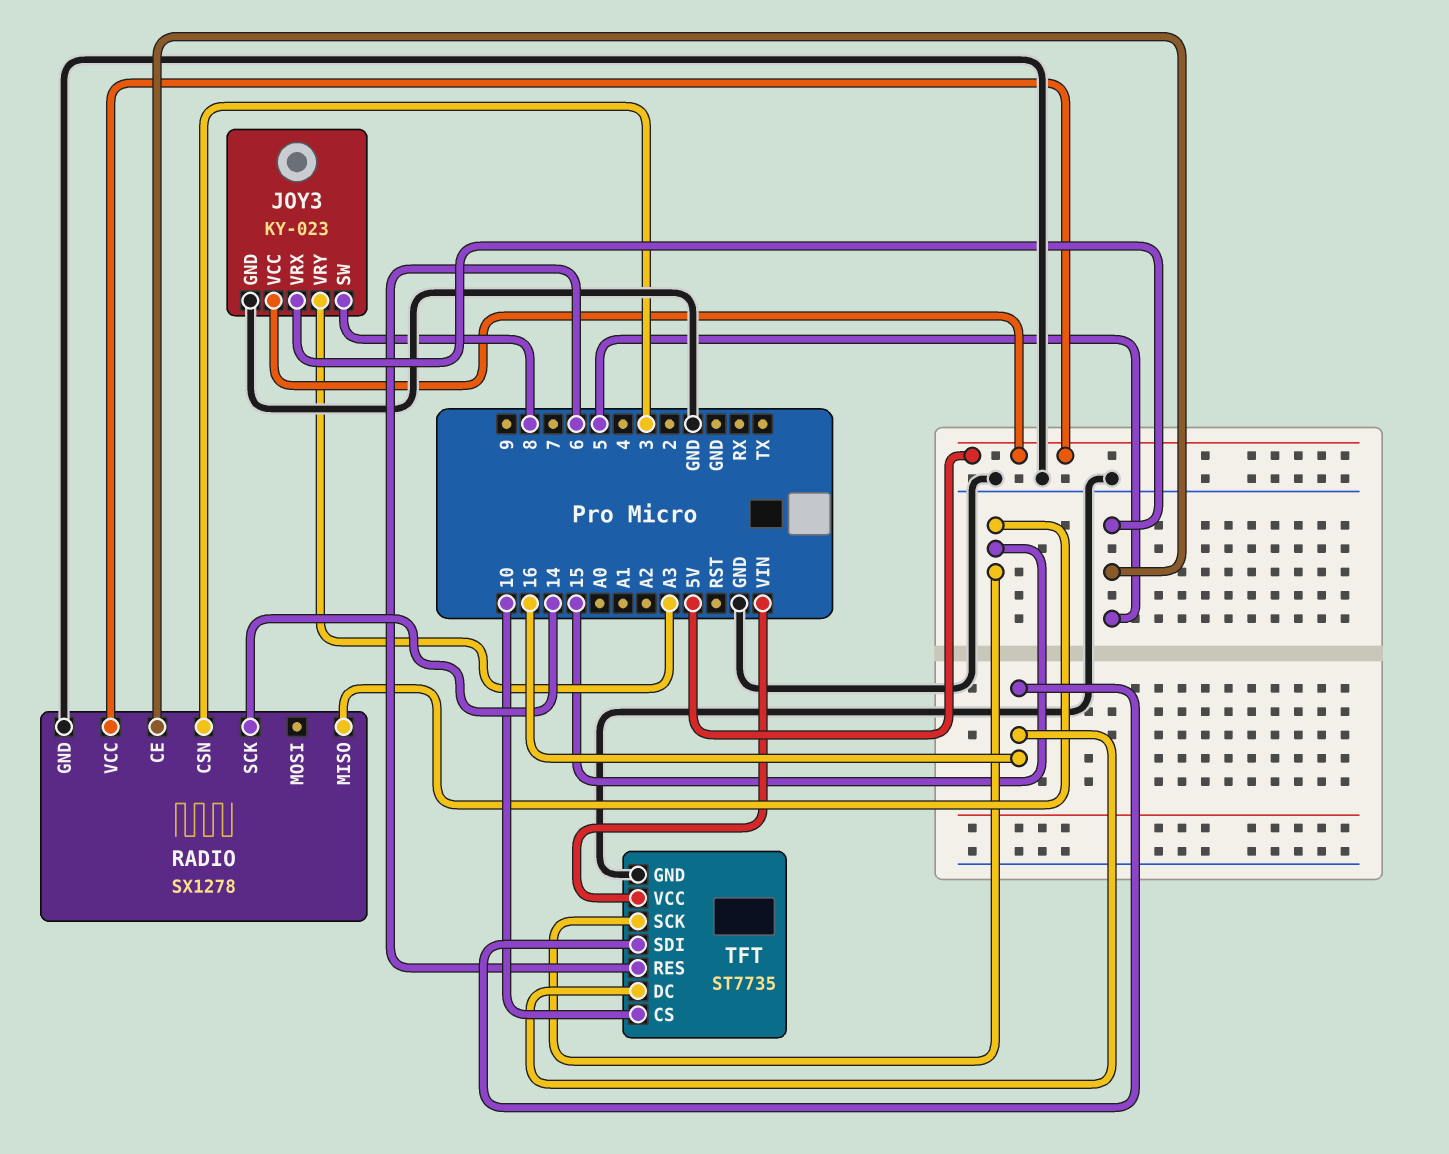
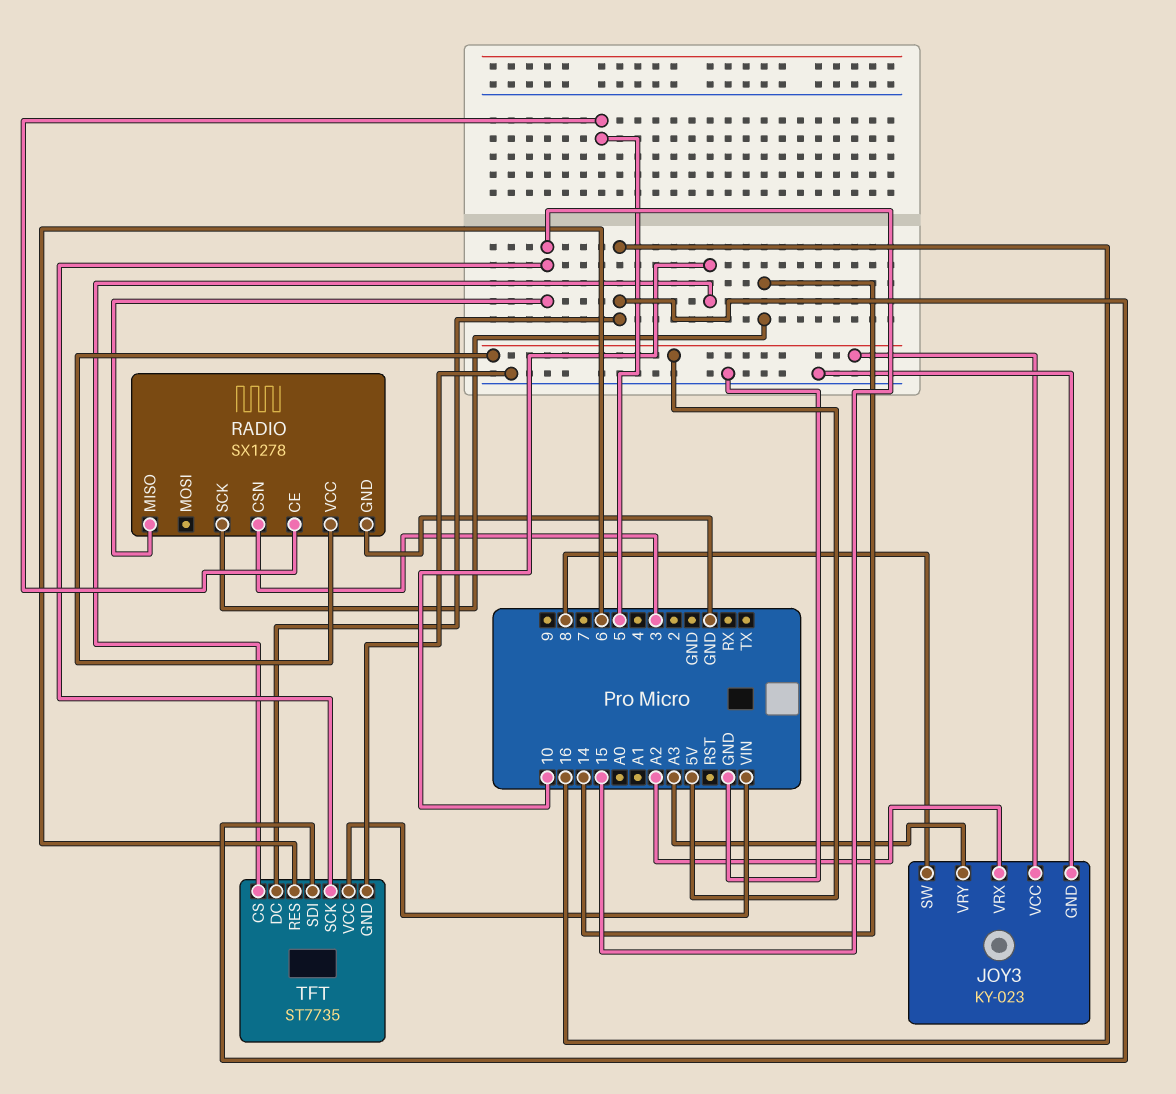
JOY3 pin VRX: 5 -> A2

